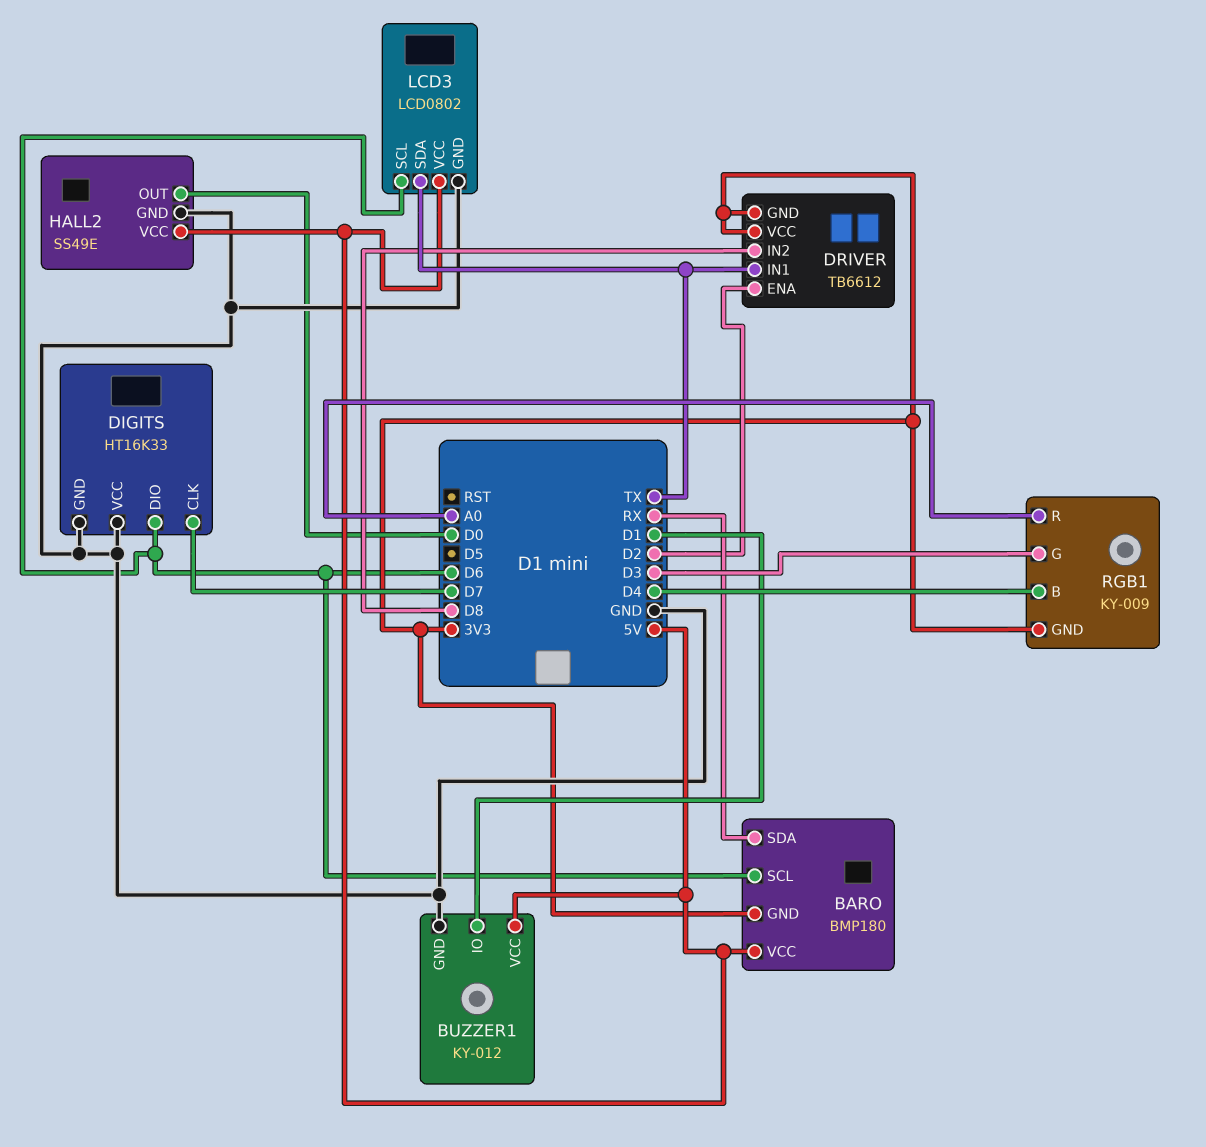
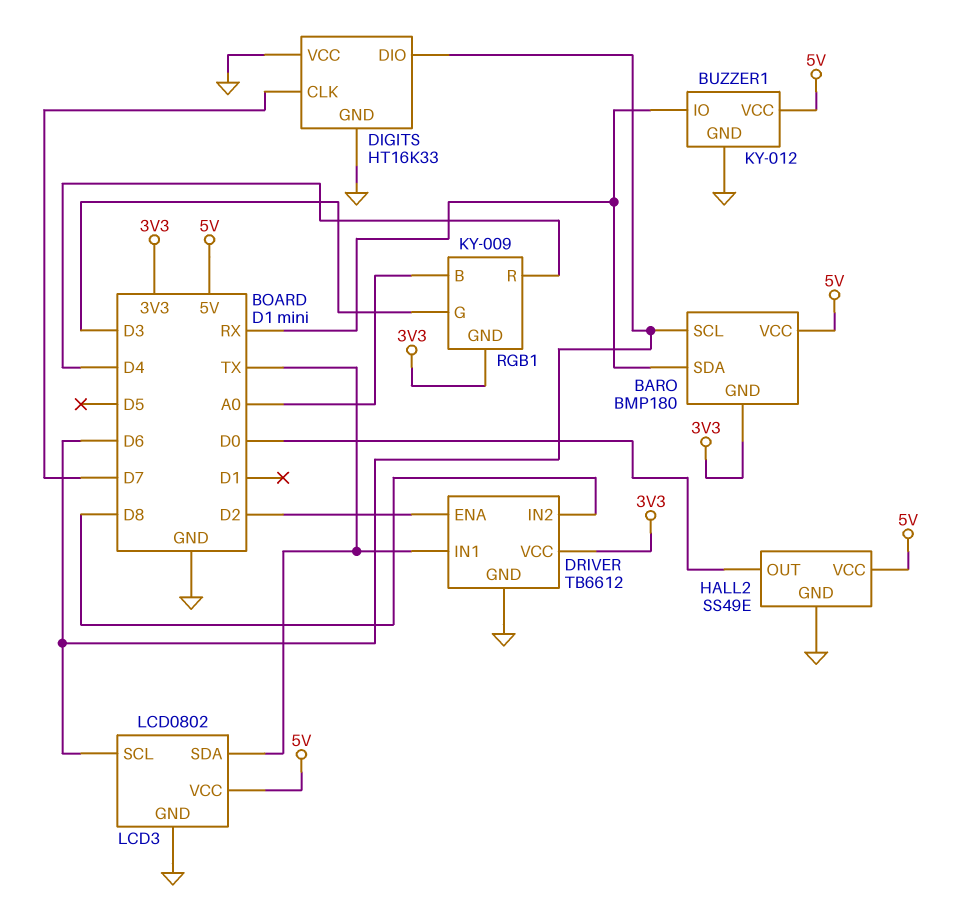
BUZZER1 pin IO: D1 -> RX
DRIVER pin GND: 3V3 -> GND
RGB1 pin B: D4 -> A0
RGB1 pin R: A0 -> D4

